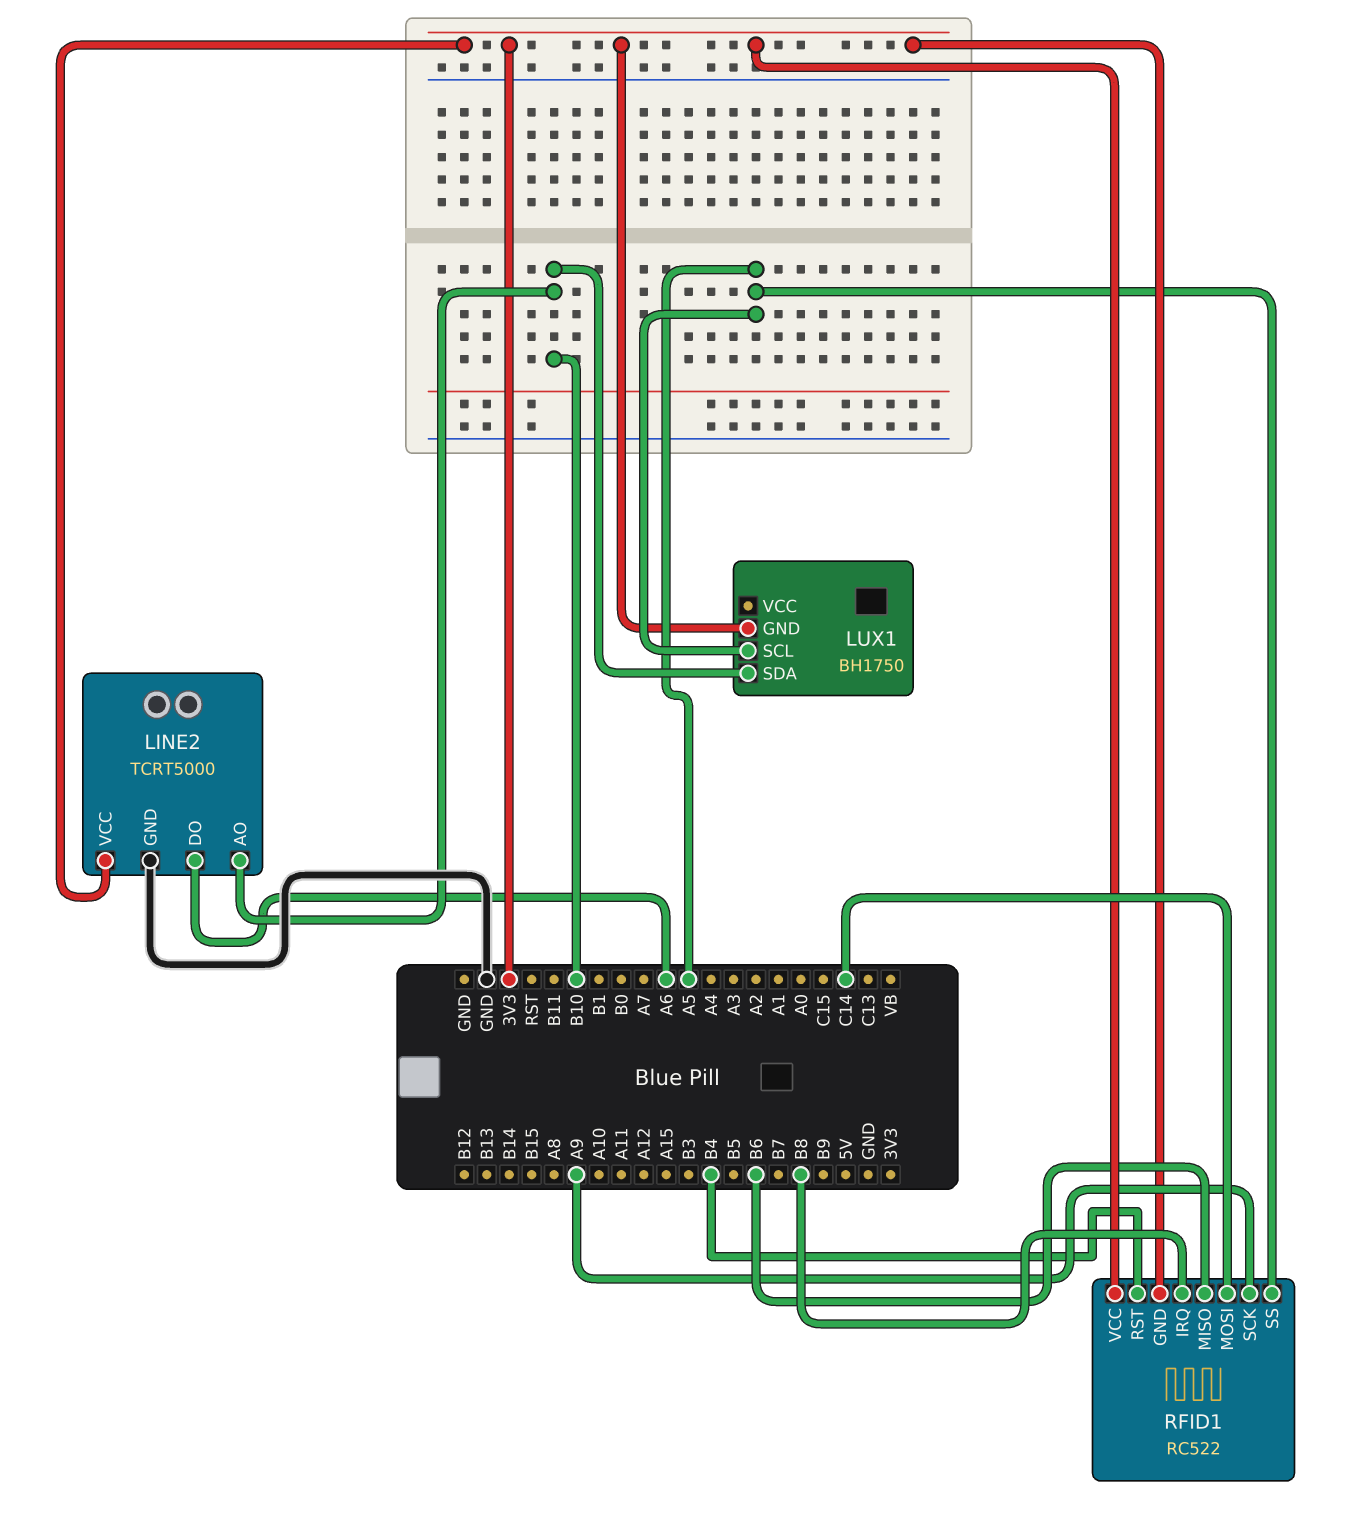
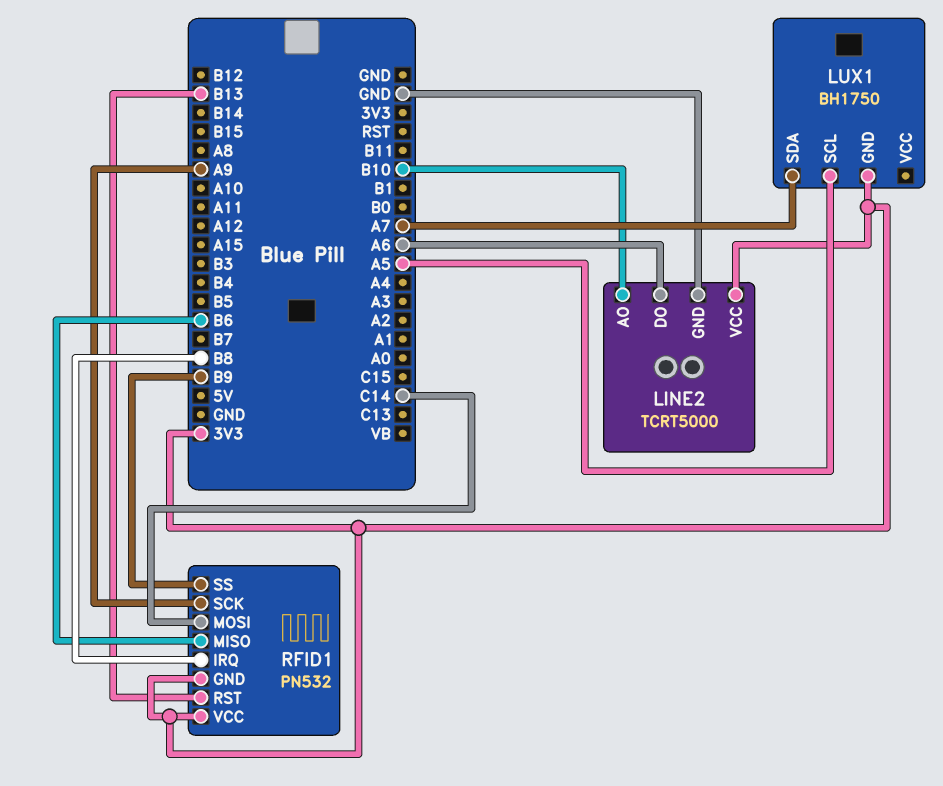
LUX1 pin SDA: B10 -> A7
RFID1: RC522 -> PN532
RFID1 pin RST: B4 -> B13
RFID1 pin SS: A5 -> B9

